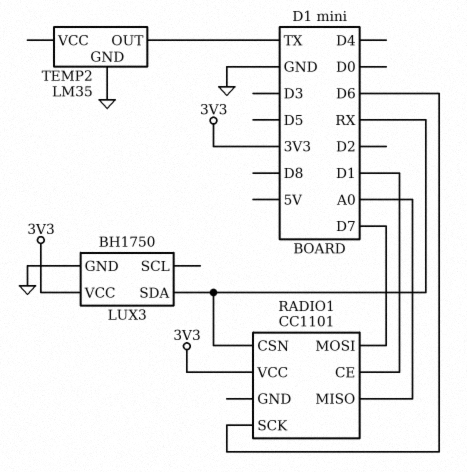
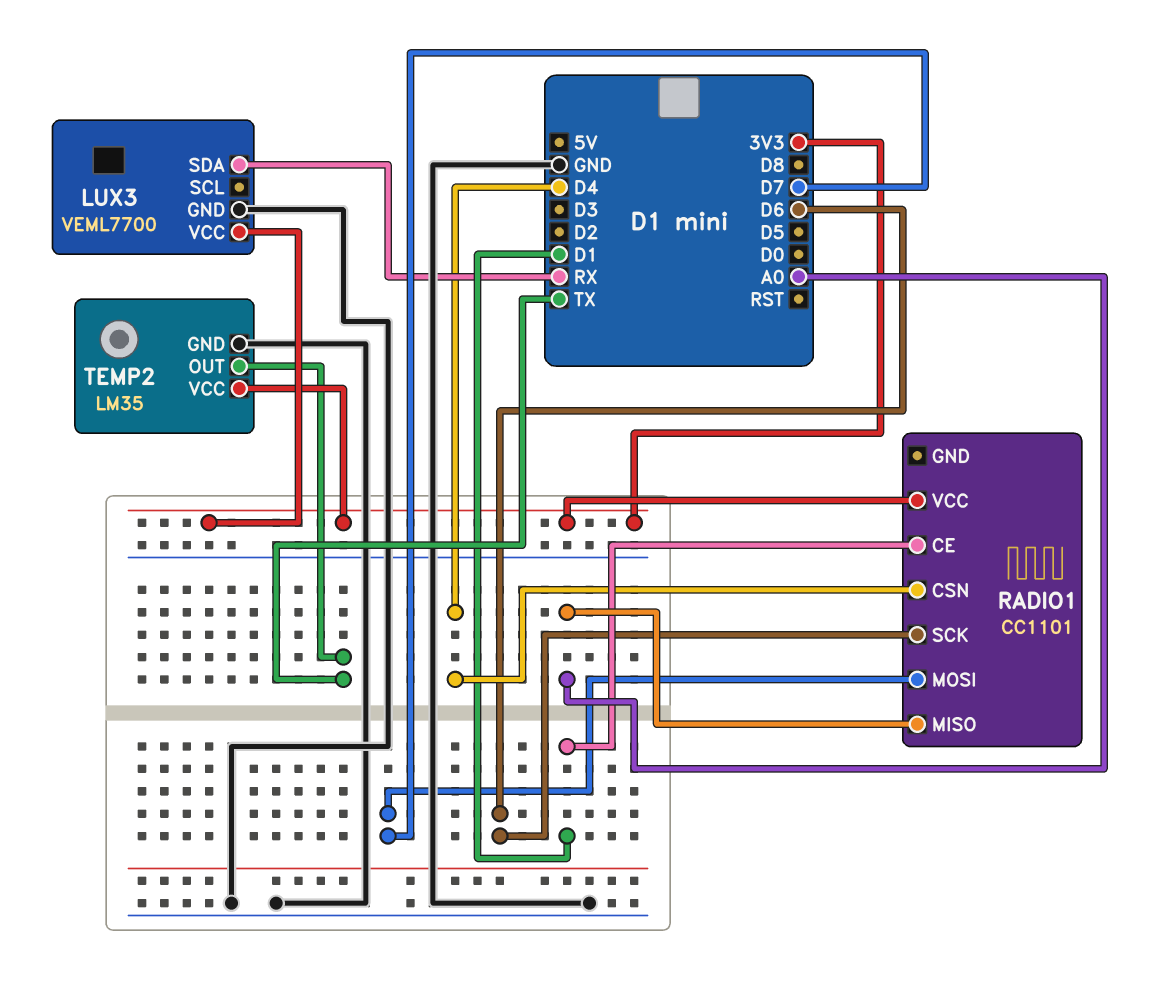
LUX3: BH1750 -> VEML7700
RADIO1 pin CSN: RX -> D4
TEMP2 pin VCC: none -> 3V3

